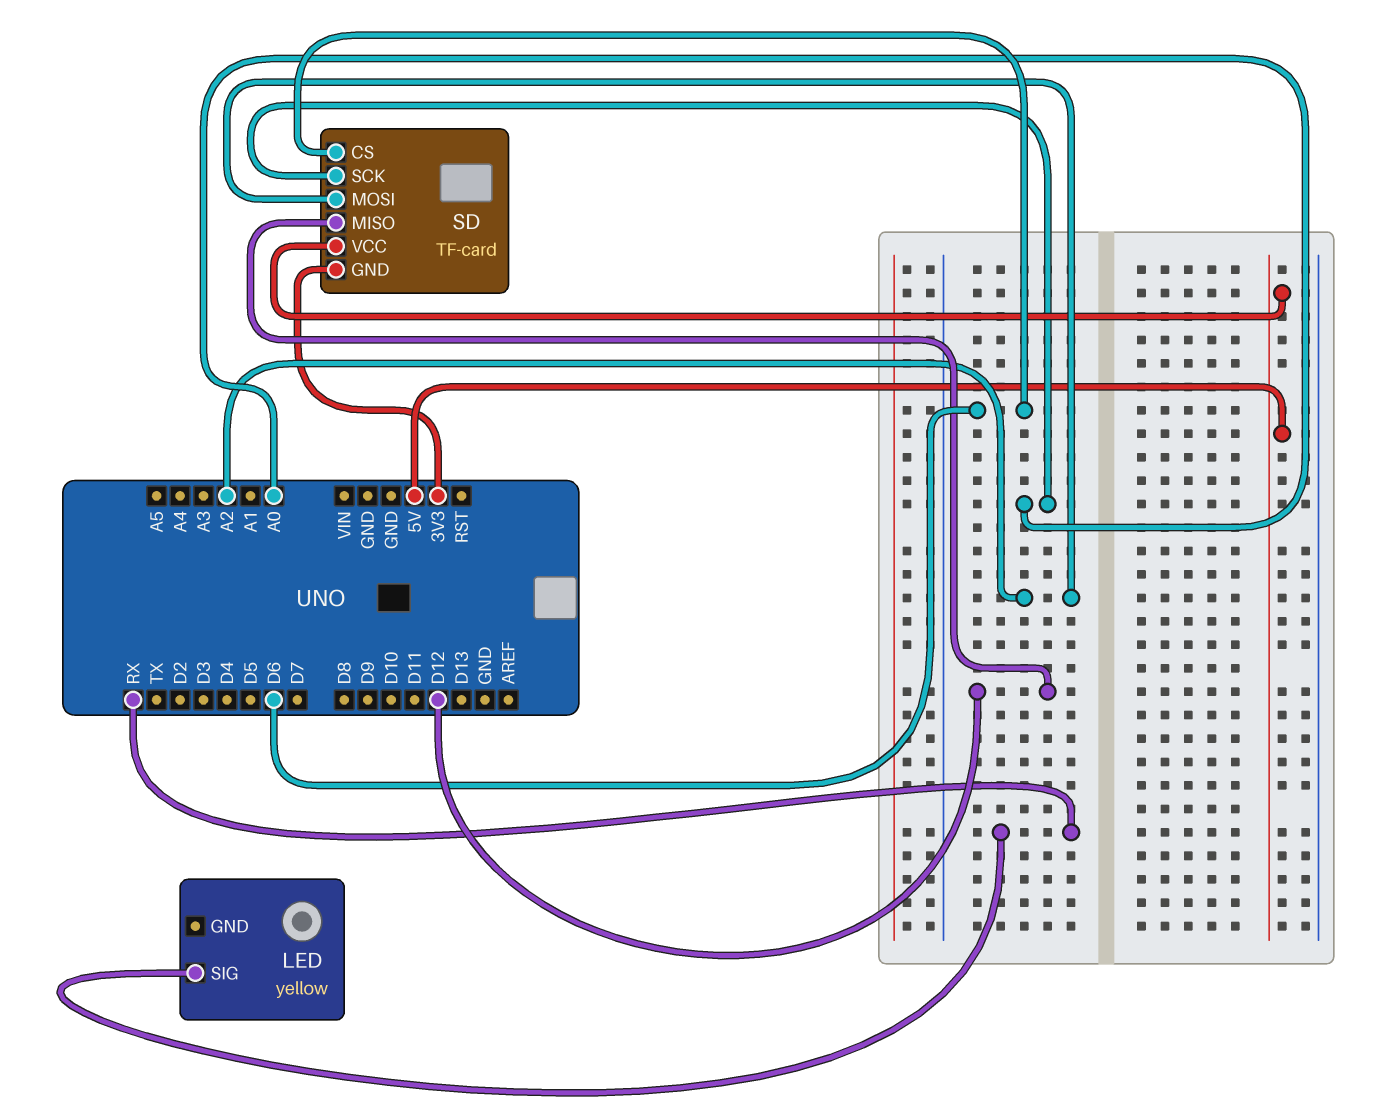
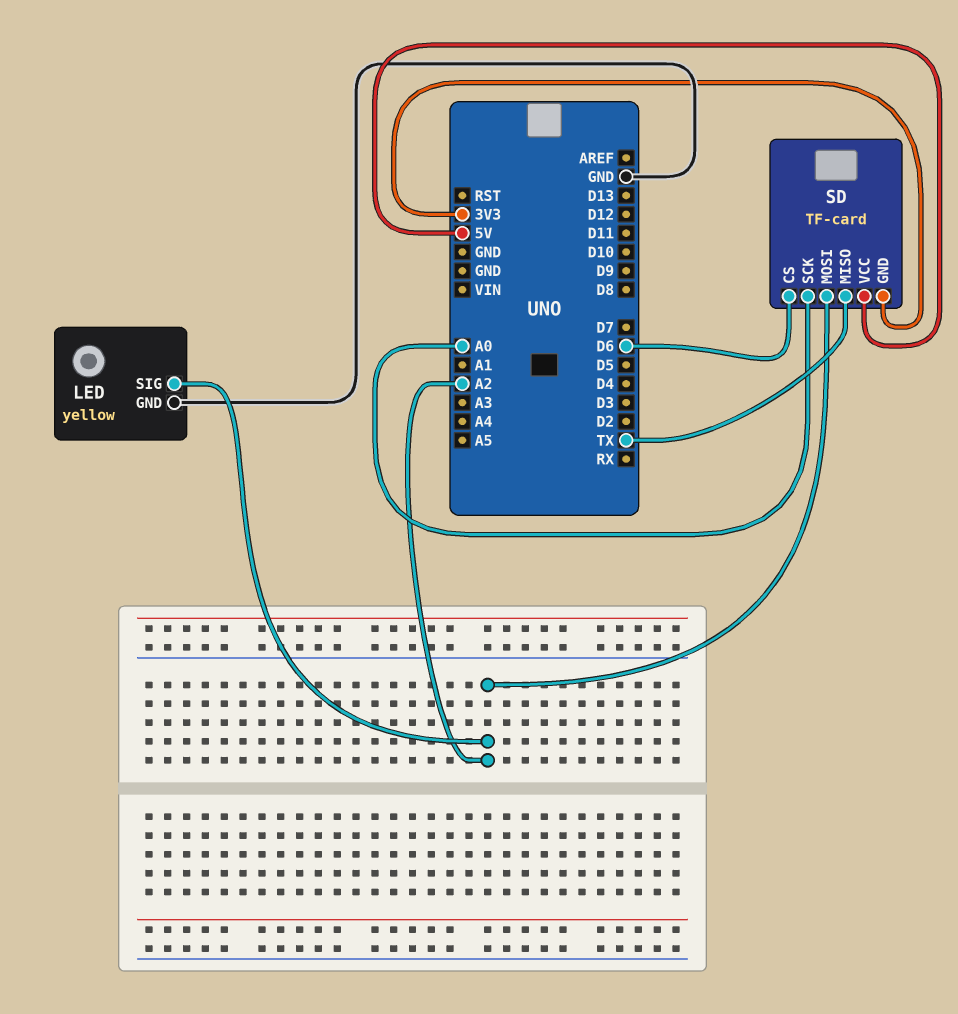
LED pin GND: none -> GND
LED pin SIG: RX -> A2
SD pin MISO: D12 -> TX

